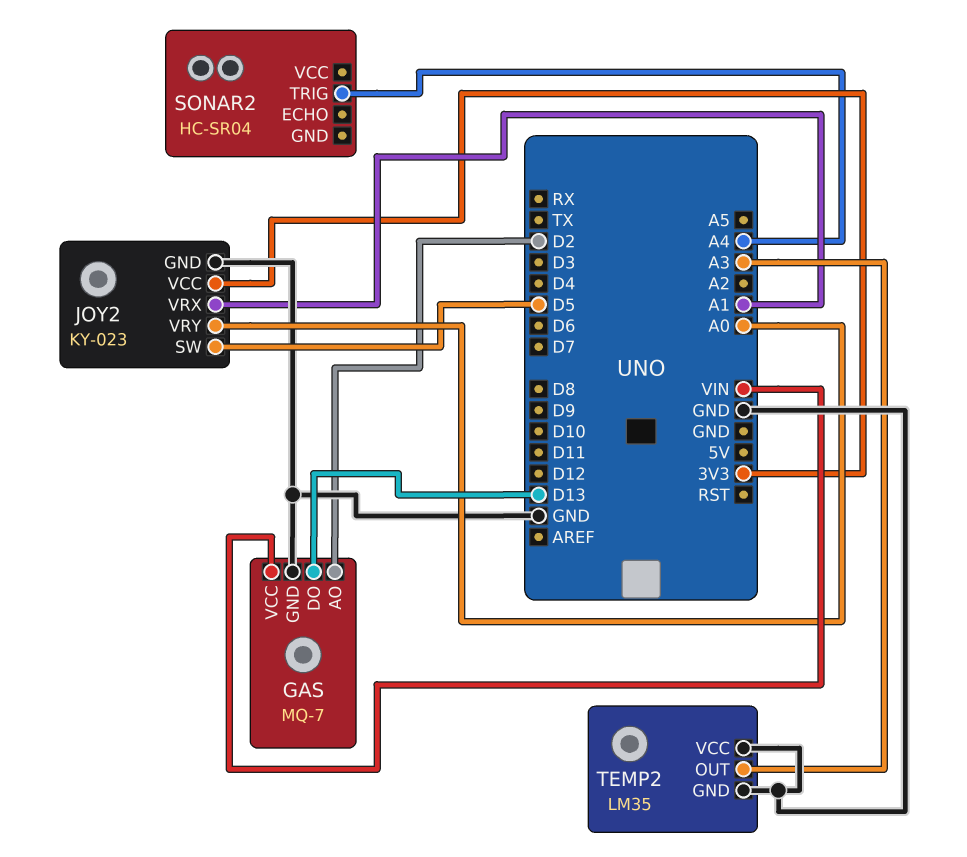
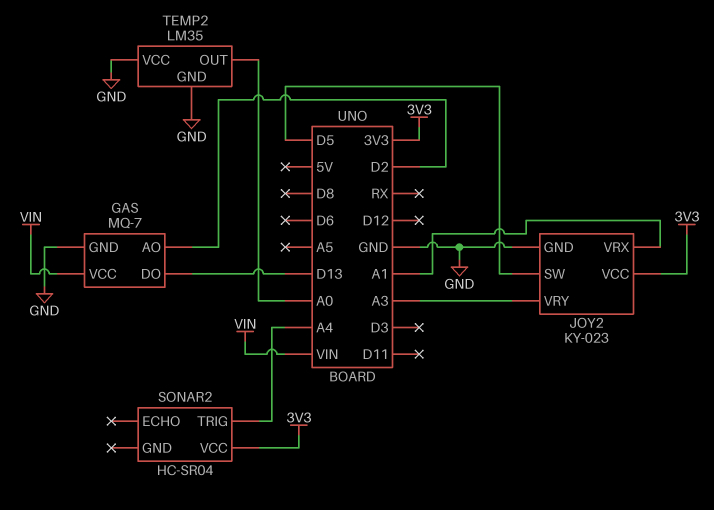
JOY2 pin VRY: A0 -> A3
SONAR2 pin VCC: none -> 3V3
TEMP2 pin OUT: A3 -> A0

